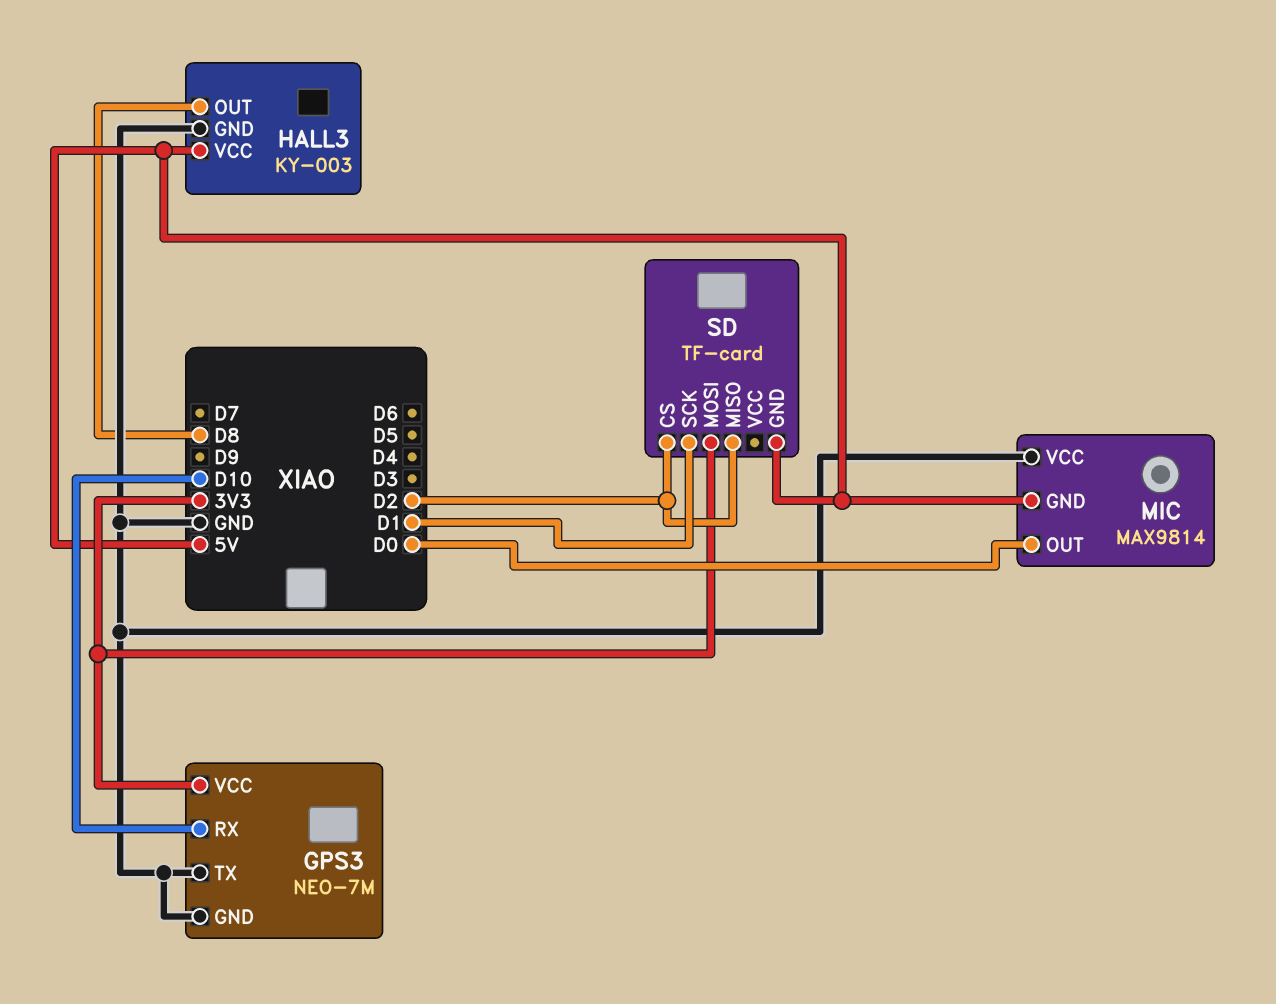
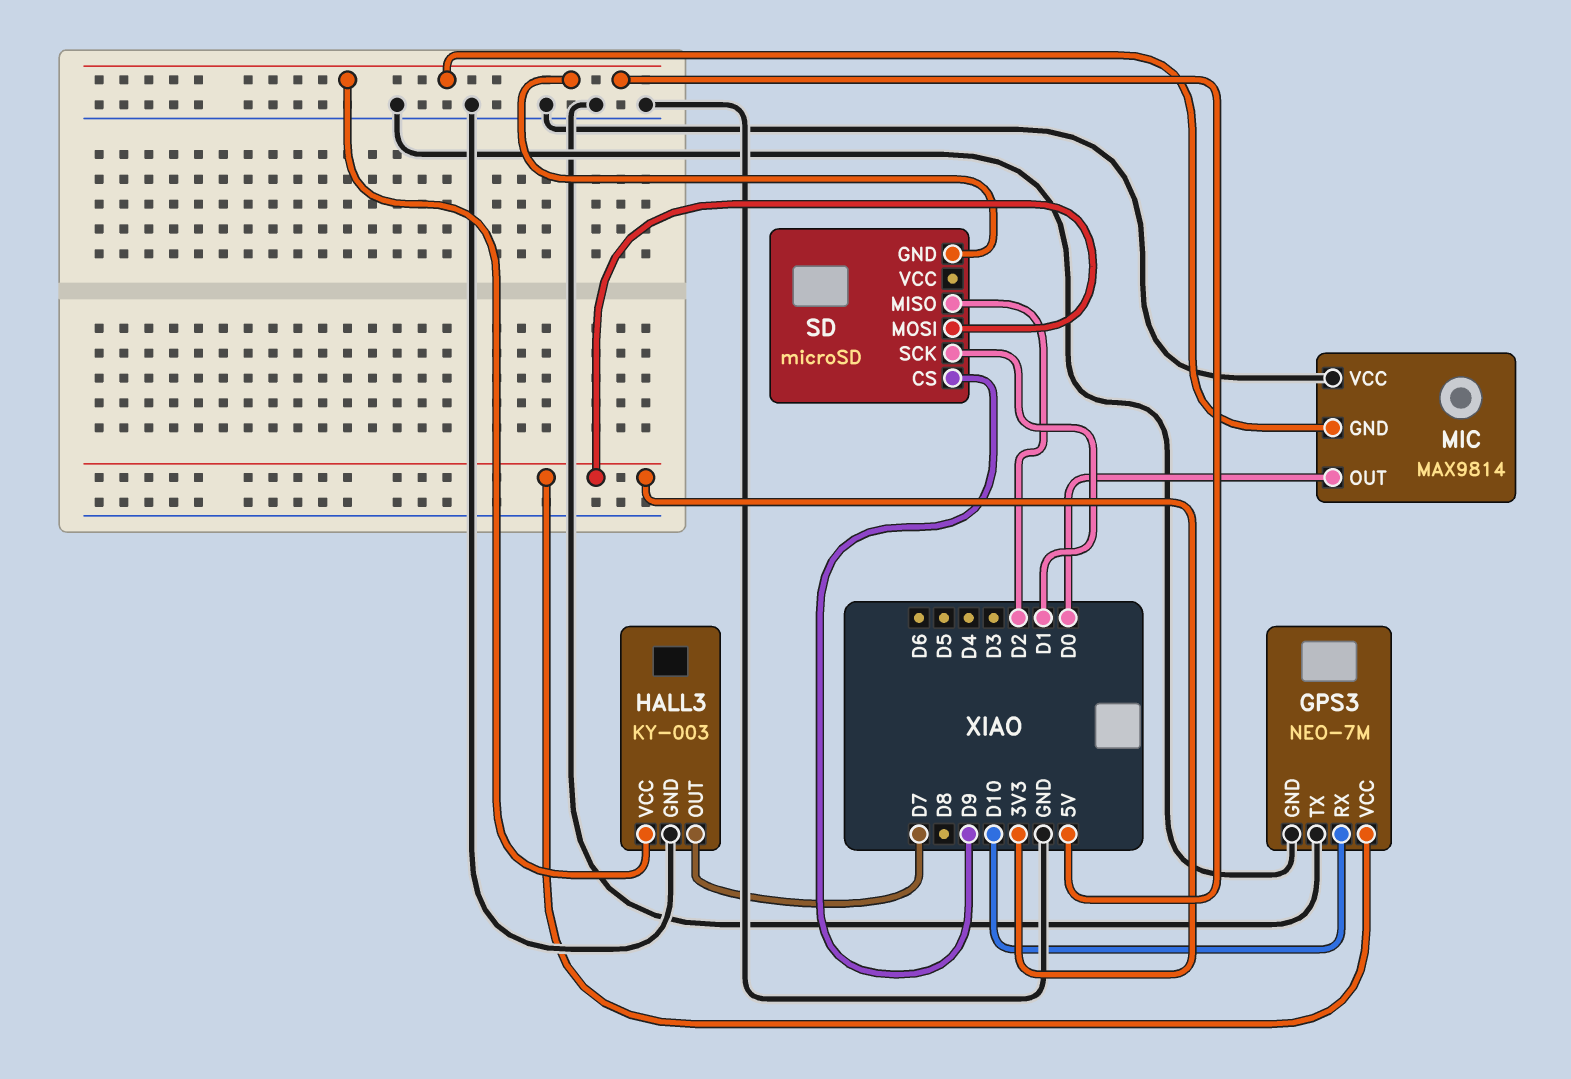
HALL3 pin OUT: D8 -> D7
SD: TF-card -> microSD
SD pin CS: D2 -> D9

